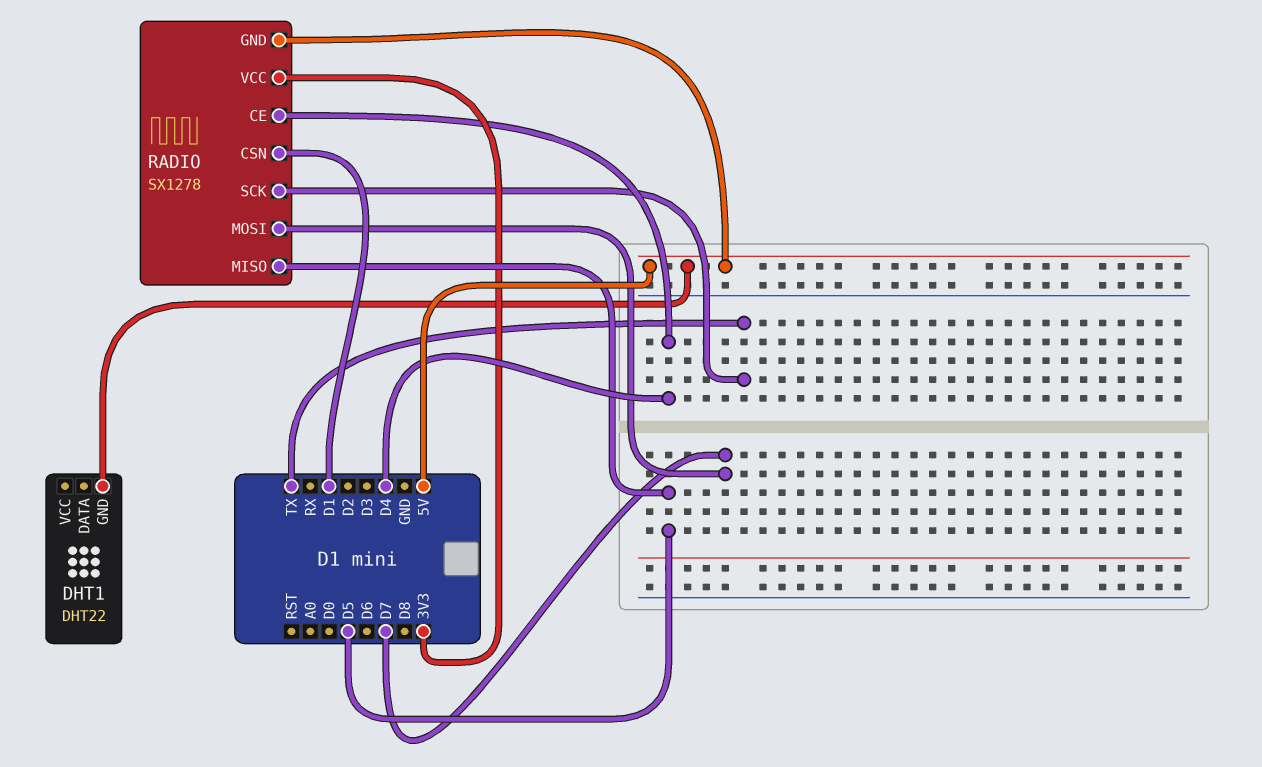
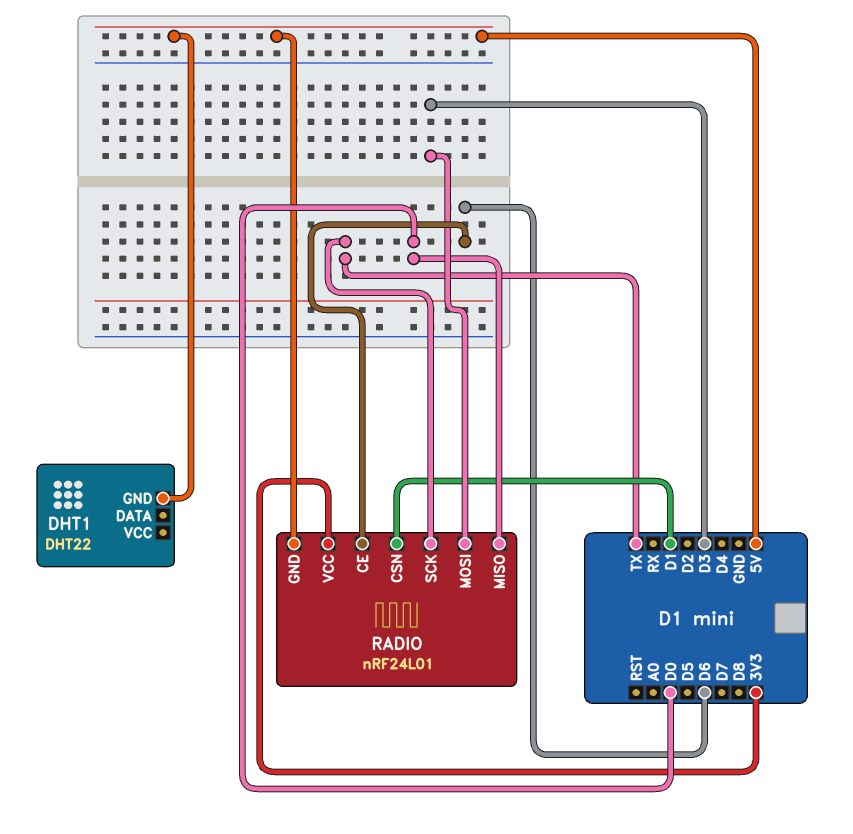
RADIO: SX1278 -> nRF24L01
RADIO pin CE: D4 -> D6
RADIO pin MISO: D5 -> D0
RADIO pin MOSI: D7 -> D3

